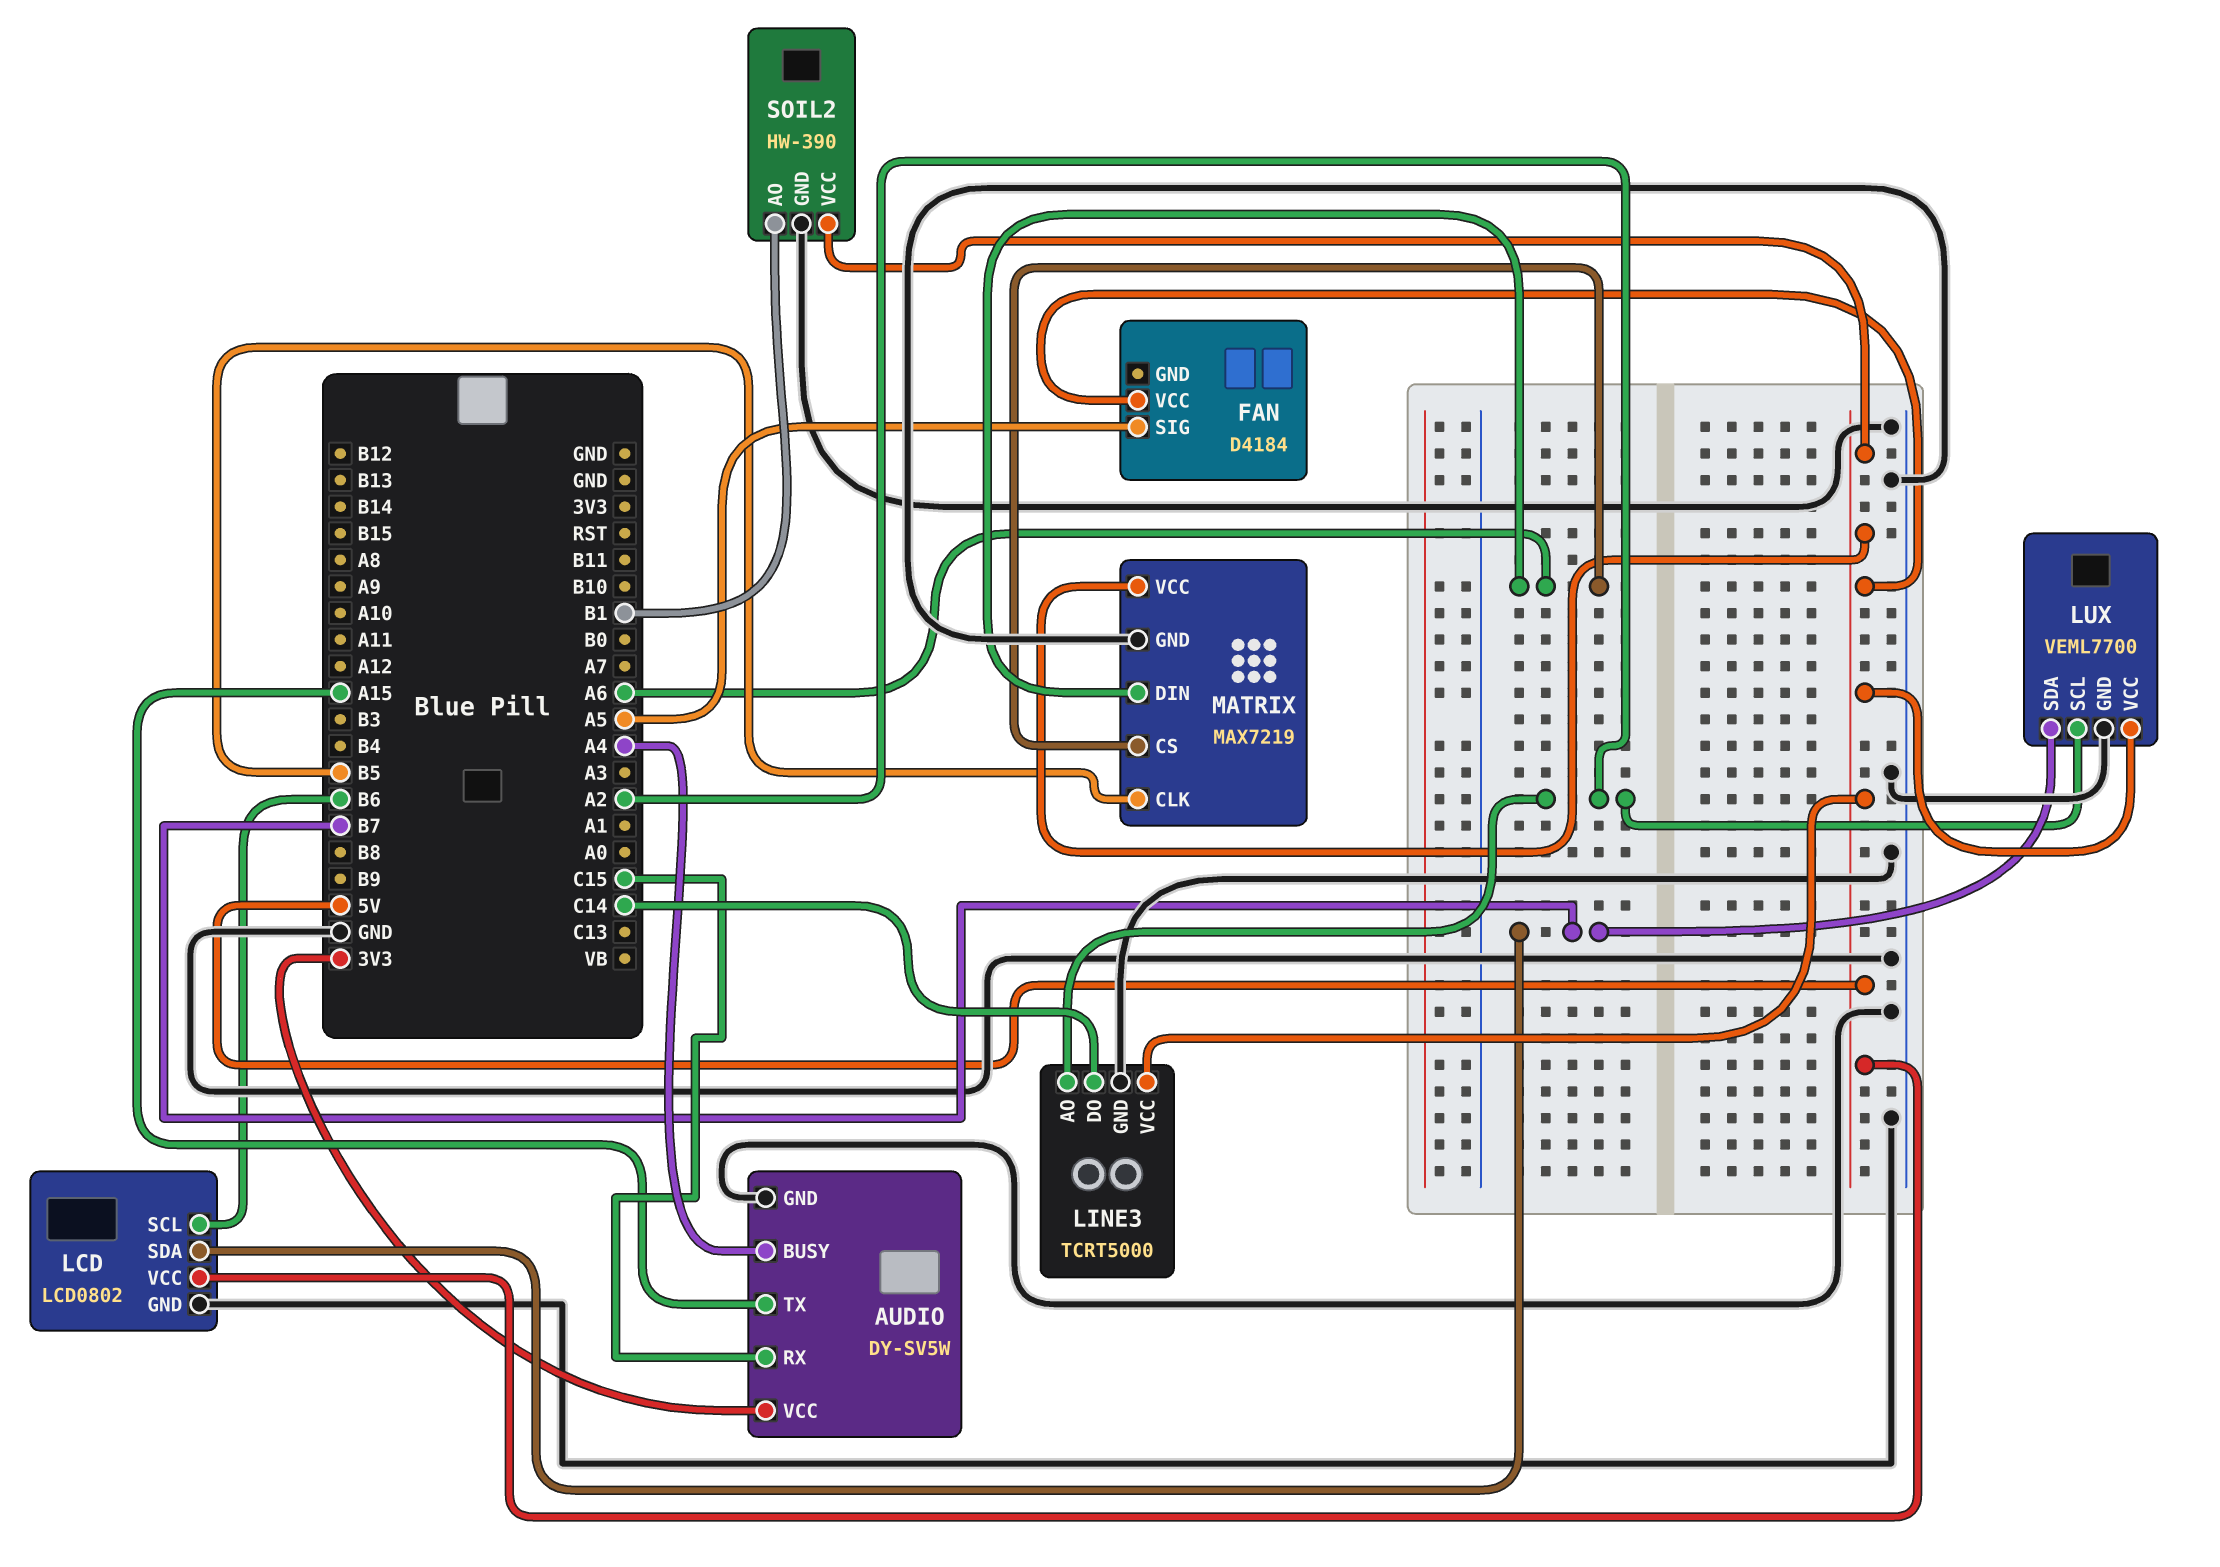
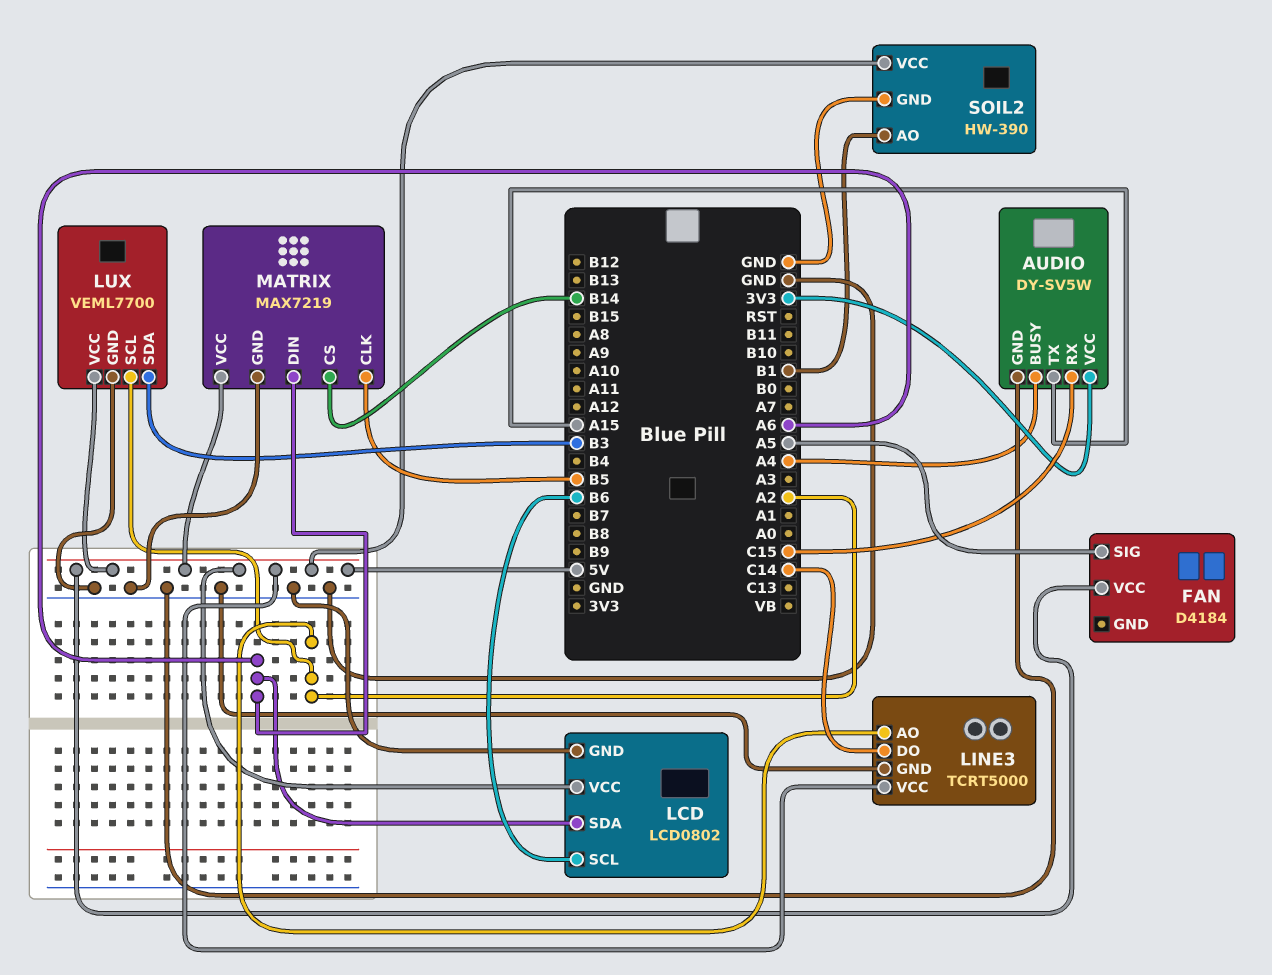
LCD pin SDA: B7 -> A6
LUX pin SDA: B7 -> B3
MATRIX pin CS: A6 -> B14

